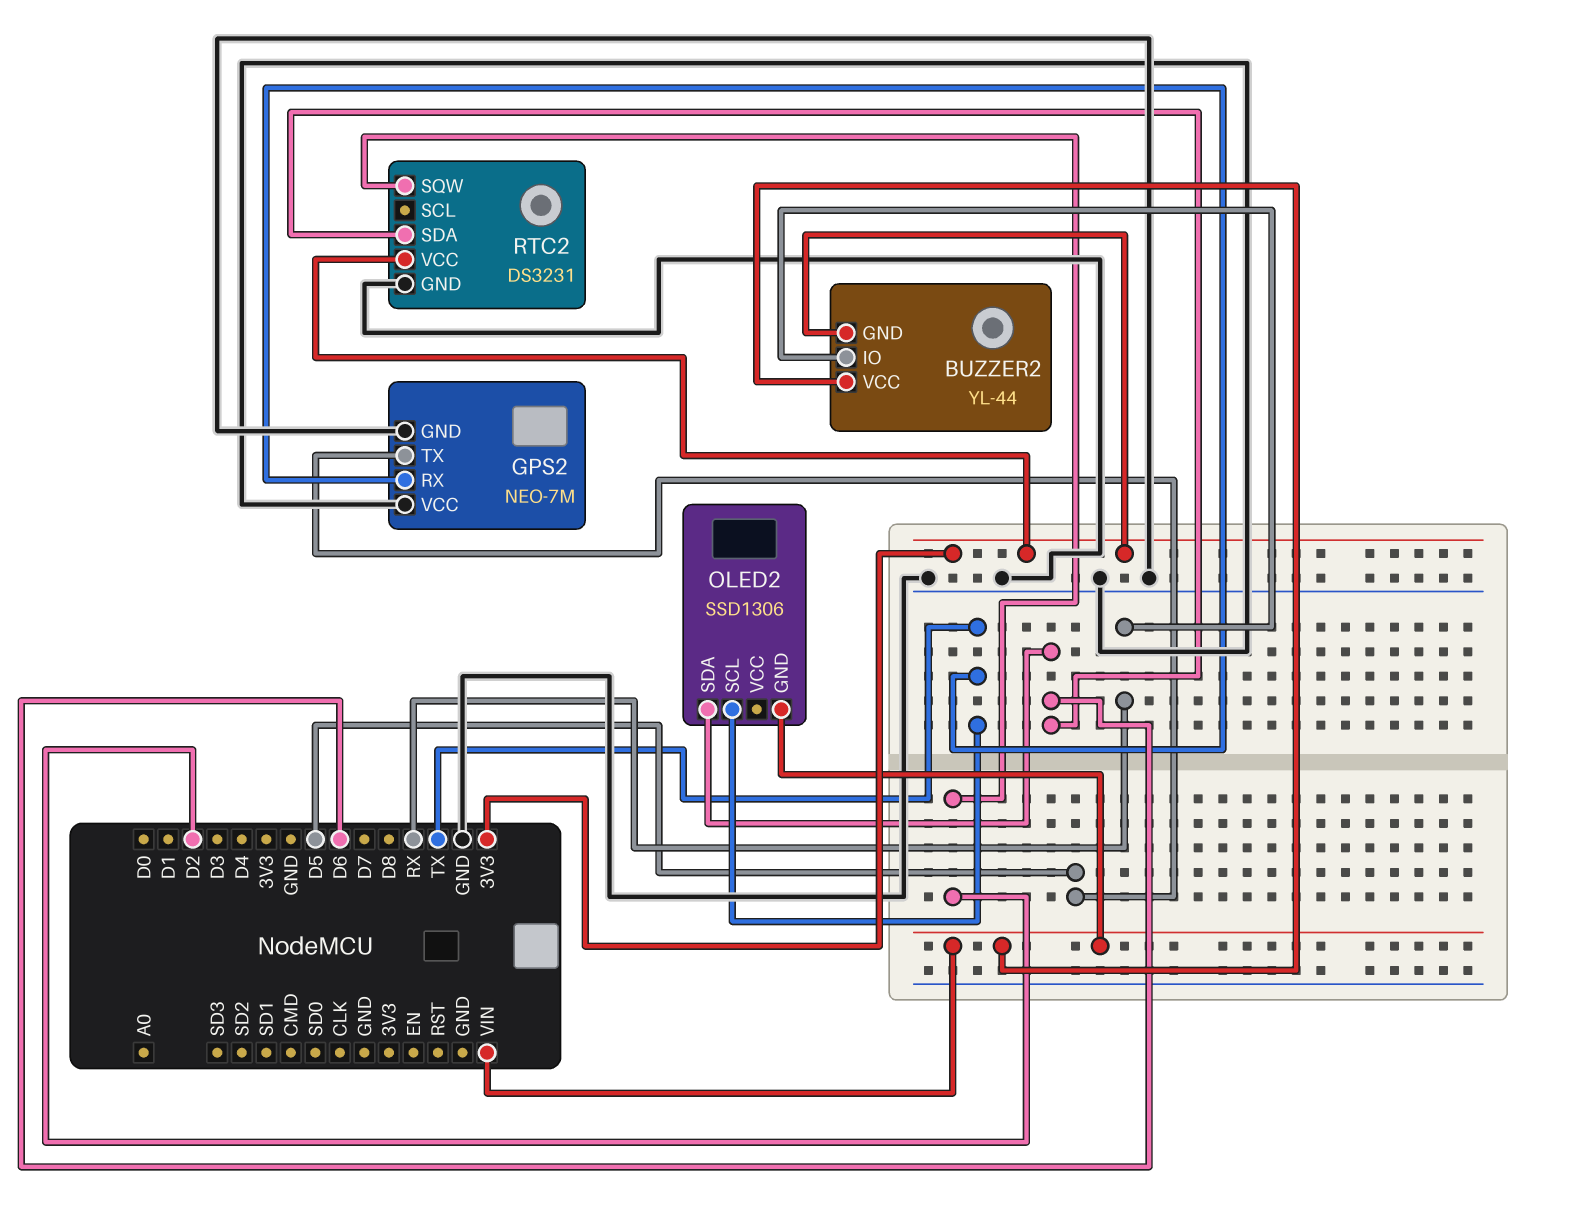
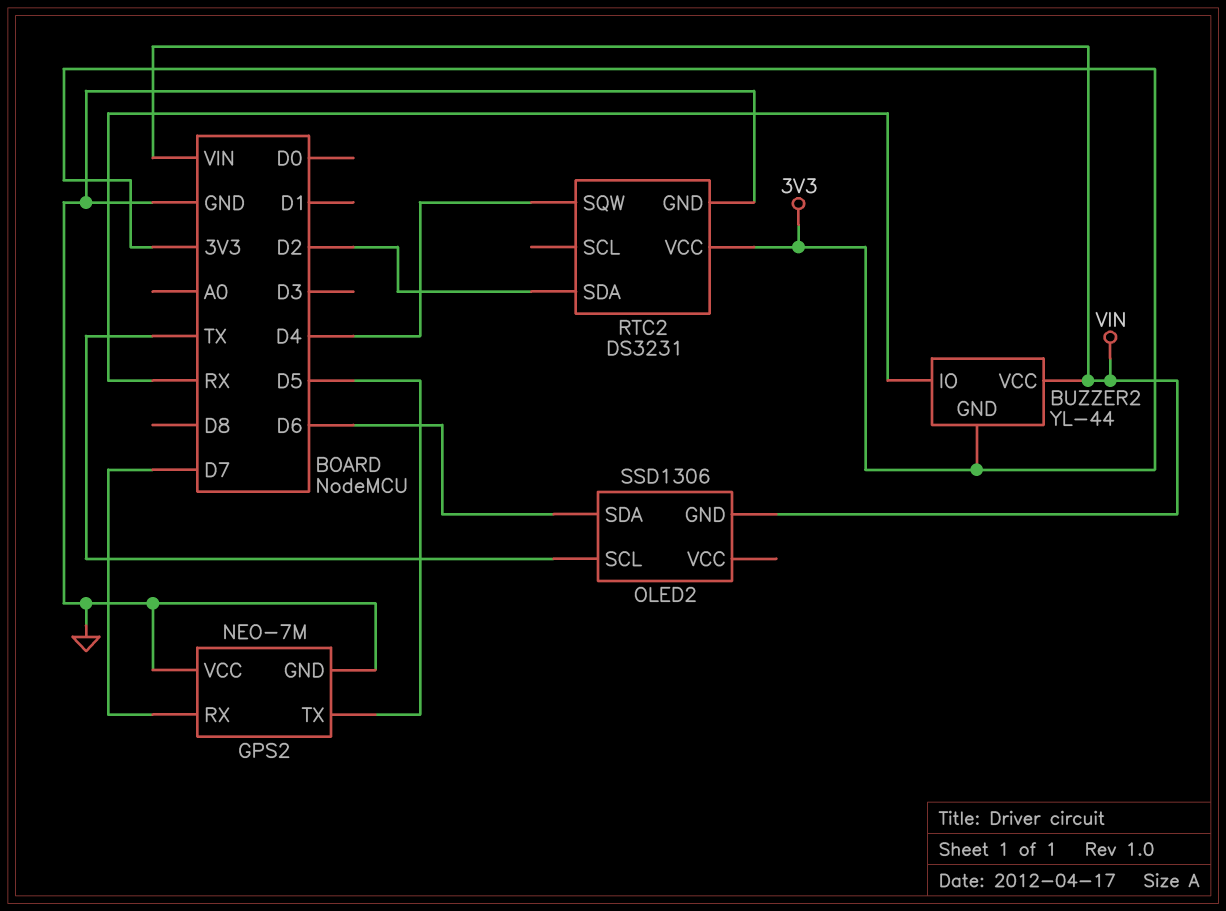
GPS2 pin RX: TX -> D7
RTC2 pin SDA: D6 -> D2
RTC2 pin SQW: D2 -> D4

